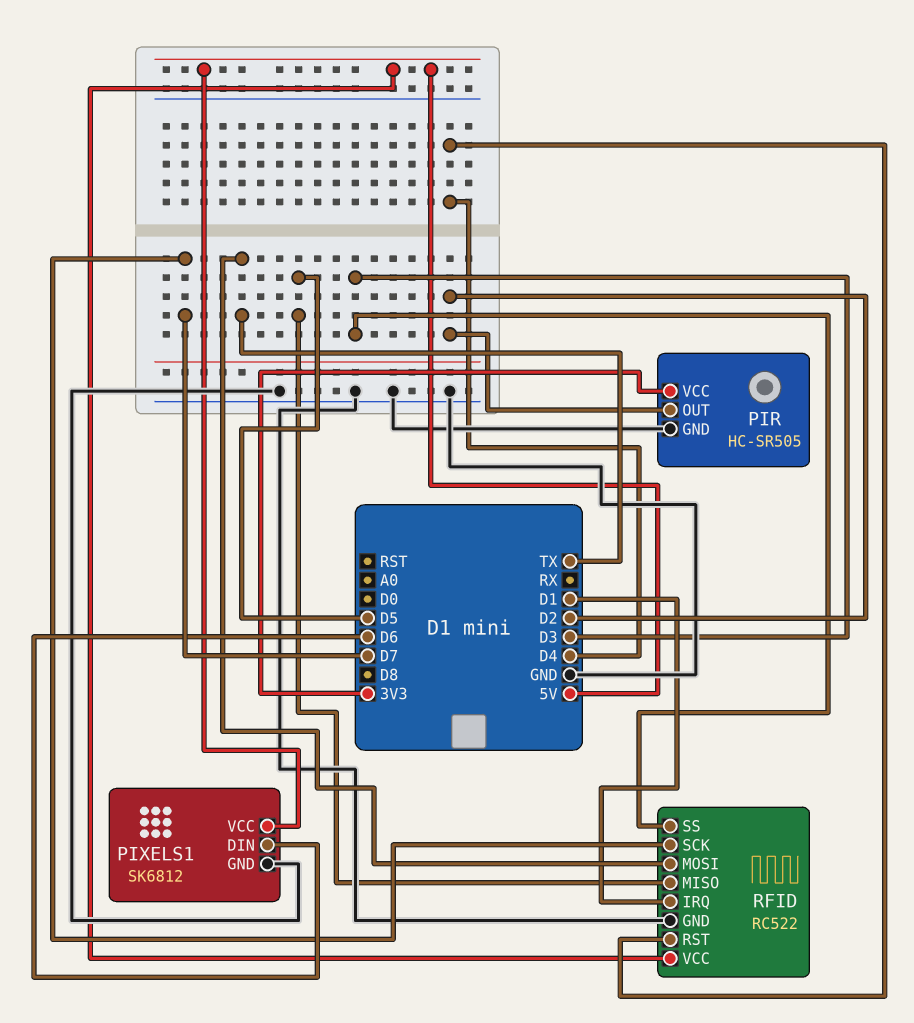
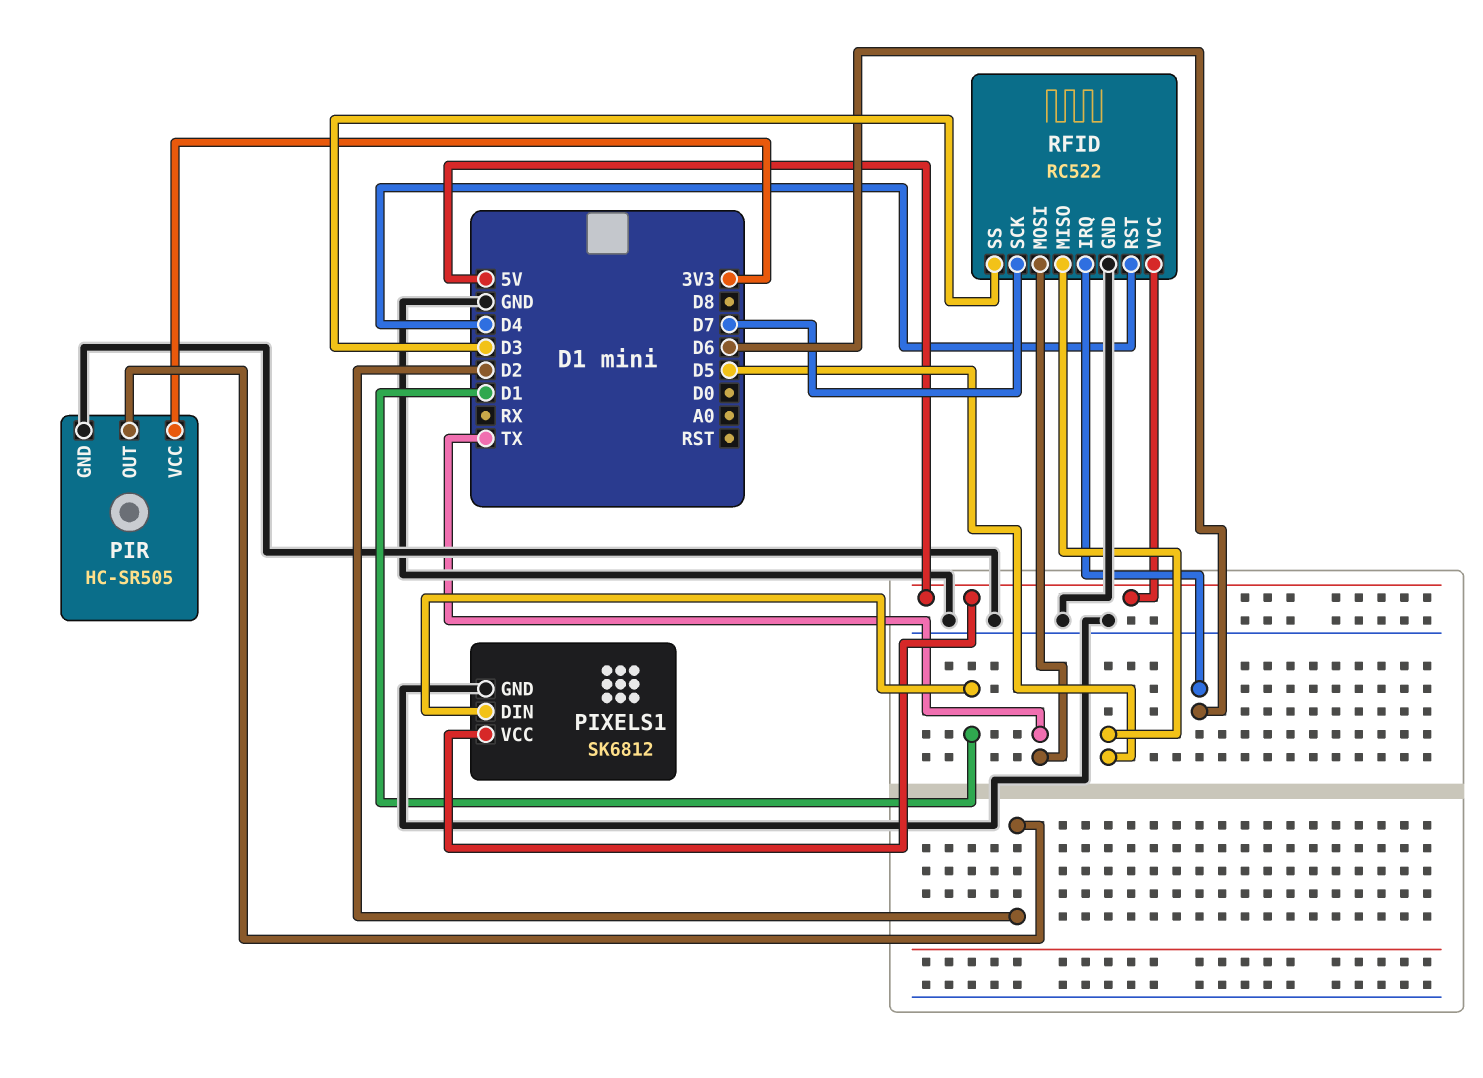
PIXELS1 pin DIN: D6 -> D1
RFID pin IRQ: D1 -> D6

